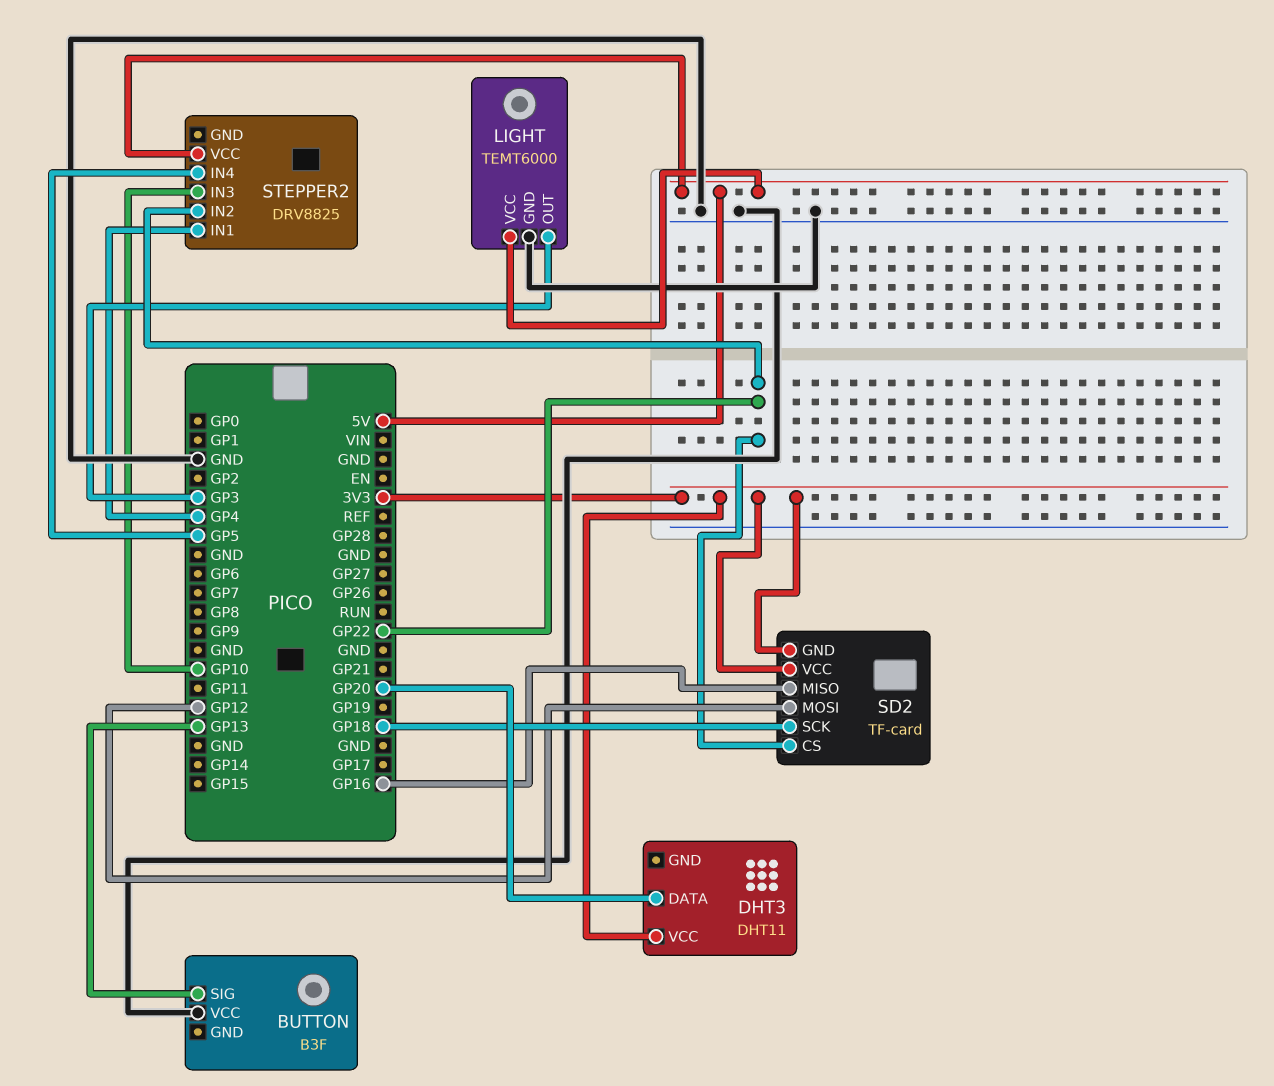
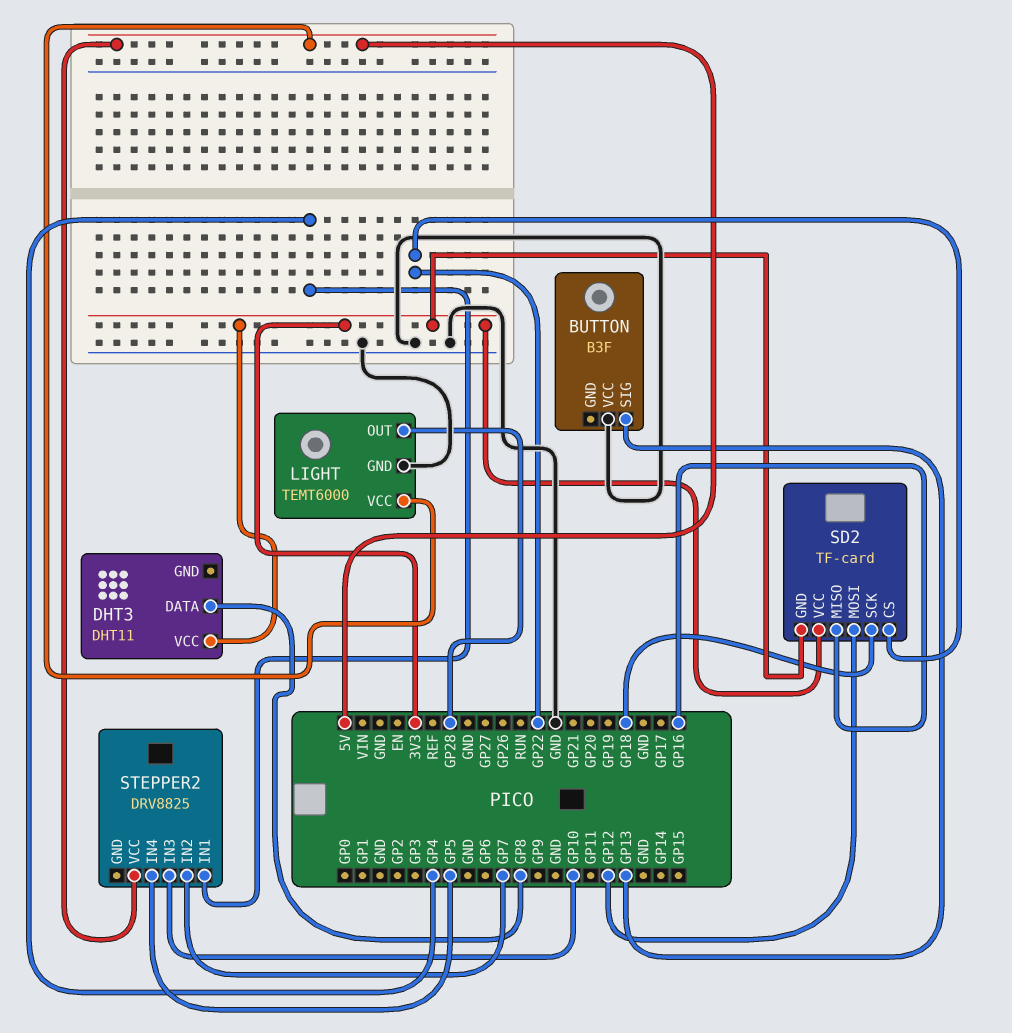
DHT3 pin DATA: GP20 -> GP8
LIGHT pin OUT: GP3 -> GP28
STEPPER2 pin IN2: GP22 -> GP7

